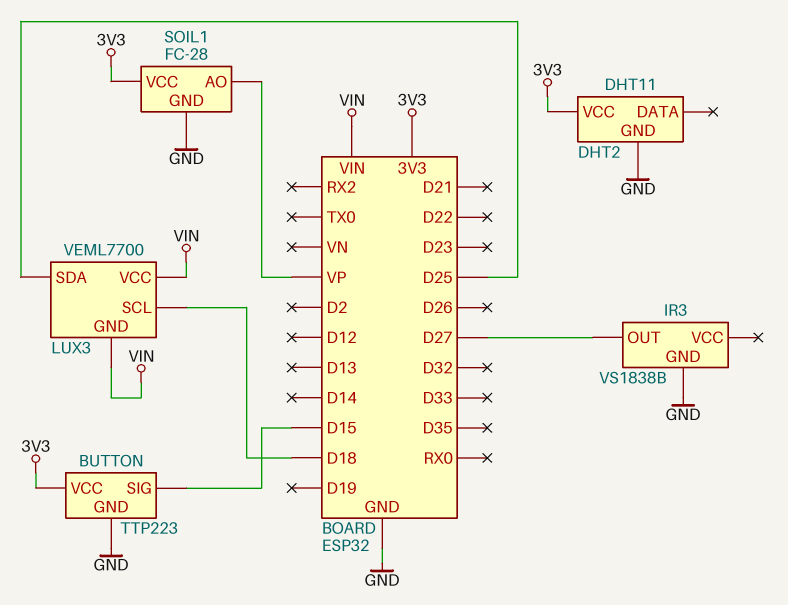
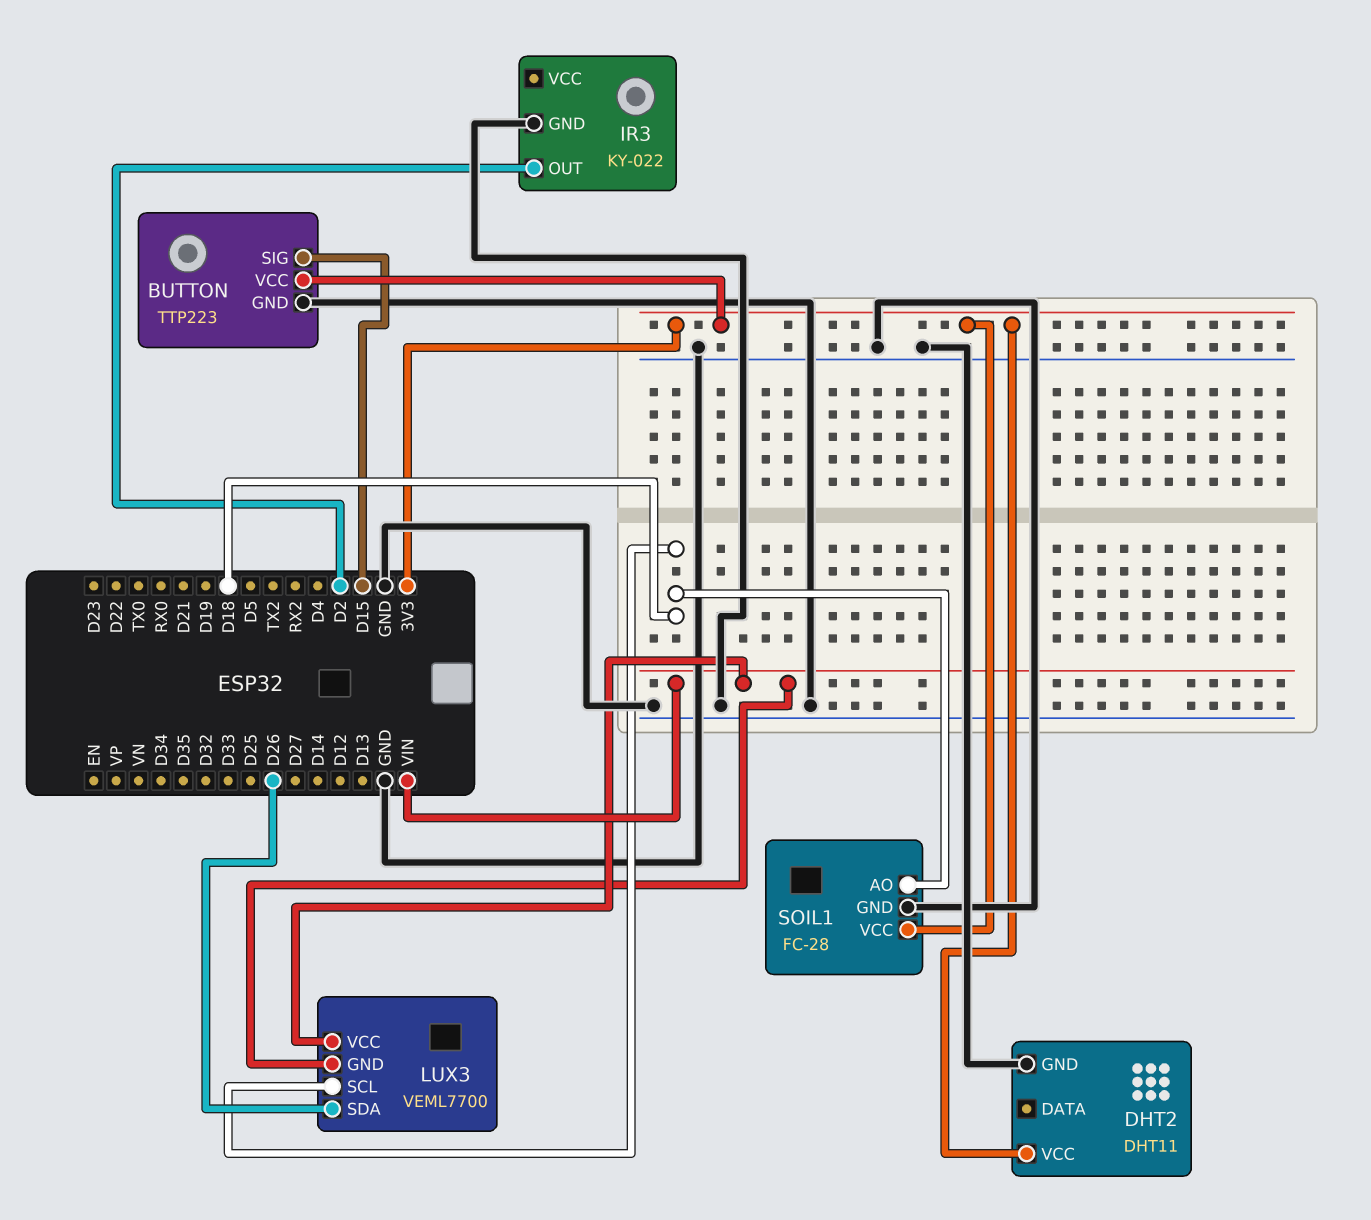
IR3: VS1838B -> KY-022
IR3 pin OUT: D27 -> D2
LUX3 pin SDA: D25 -> D26
SOIL1 pin AO: VP -> D18

